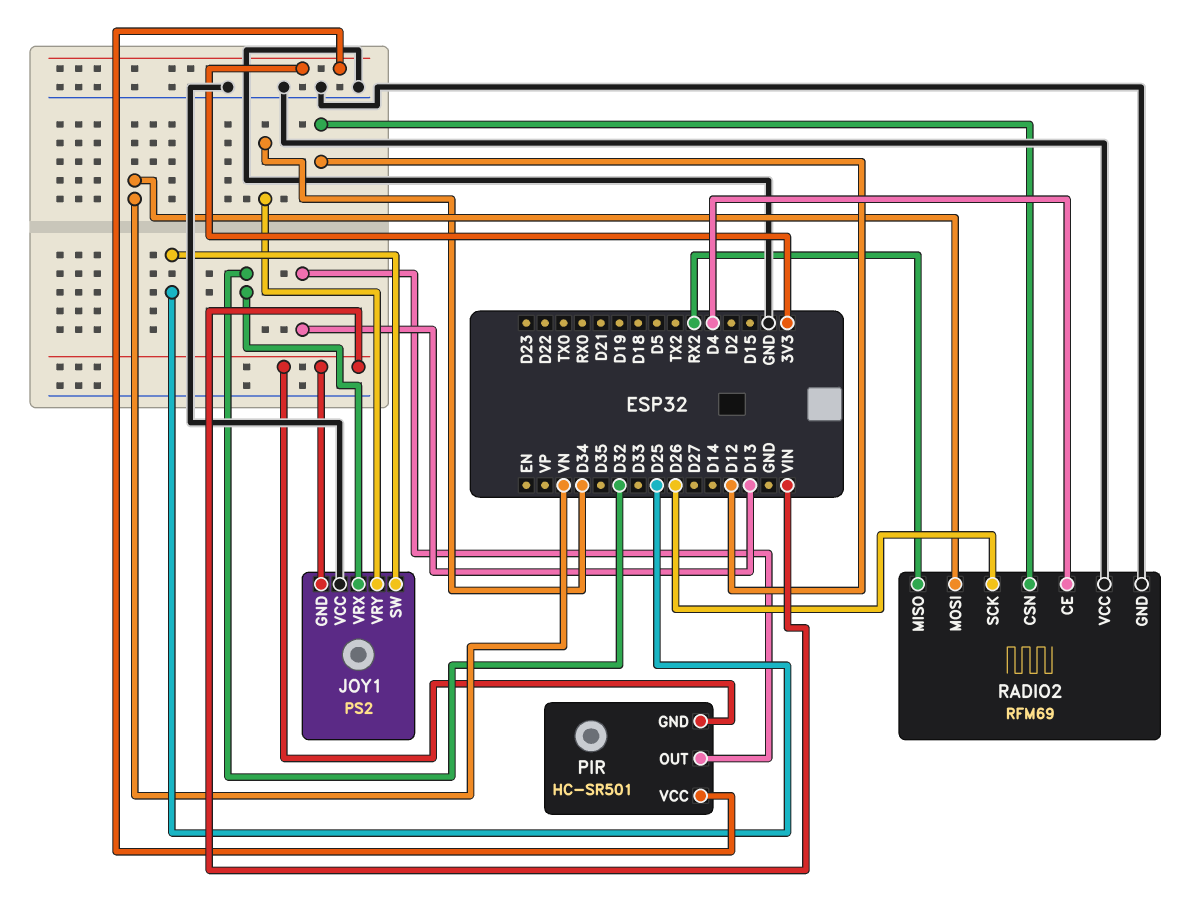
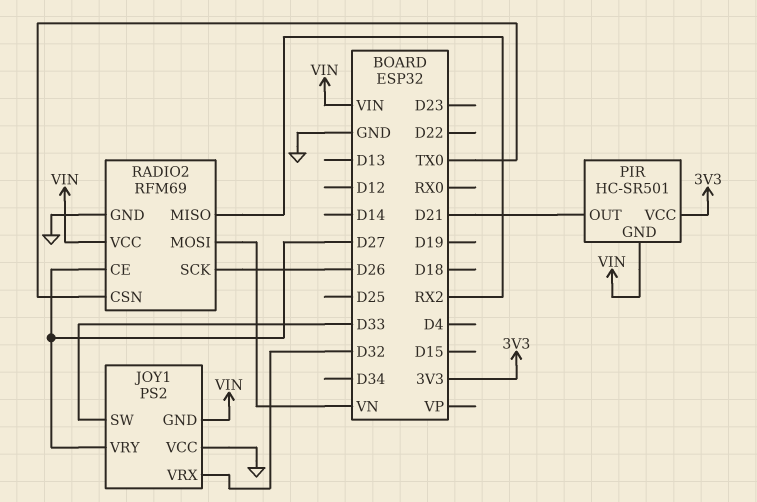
JOY1 pin SW: D25 -> D33
JOY1 pin VRY: D34 -> D27
PIR pin OUT: D13 -> D21
RADIO2 pin CE: D4 -> D27
RADIO2 pin CSN: D12 -> TX0
RADIO2 pin VCC: GND -> VIN

